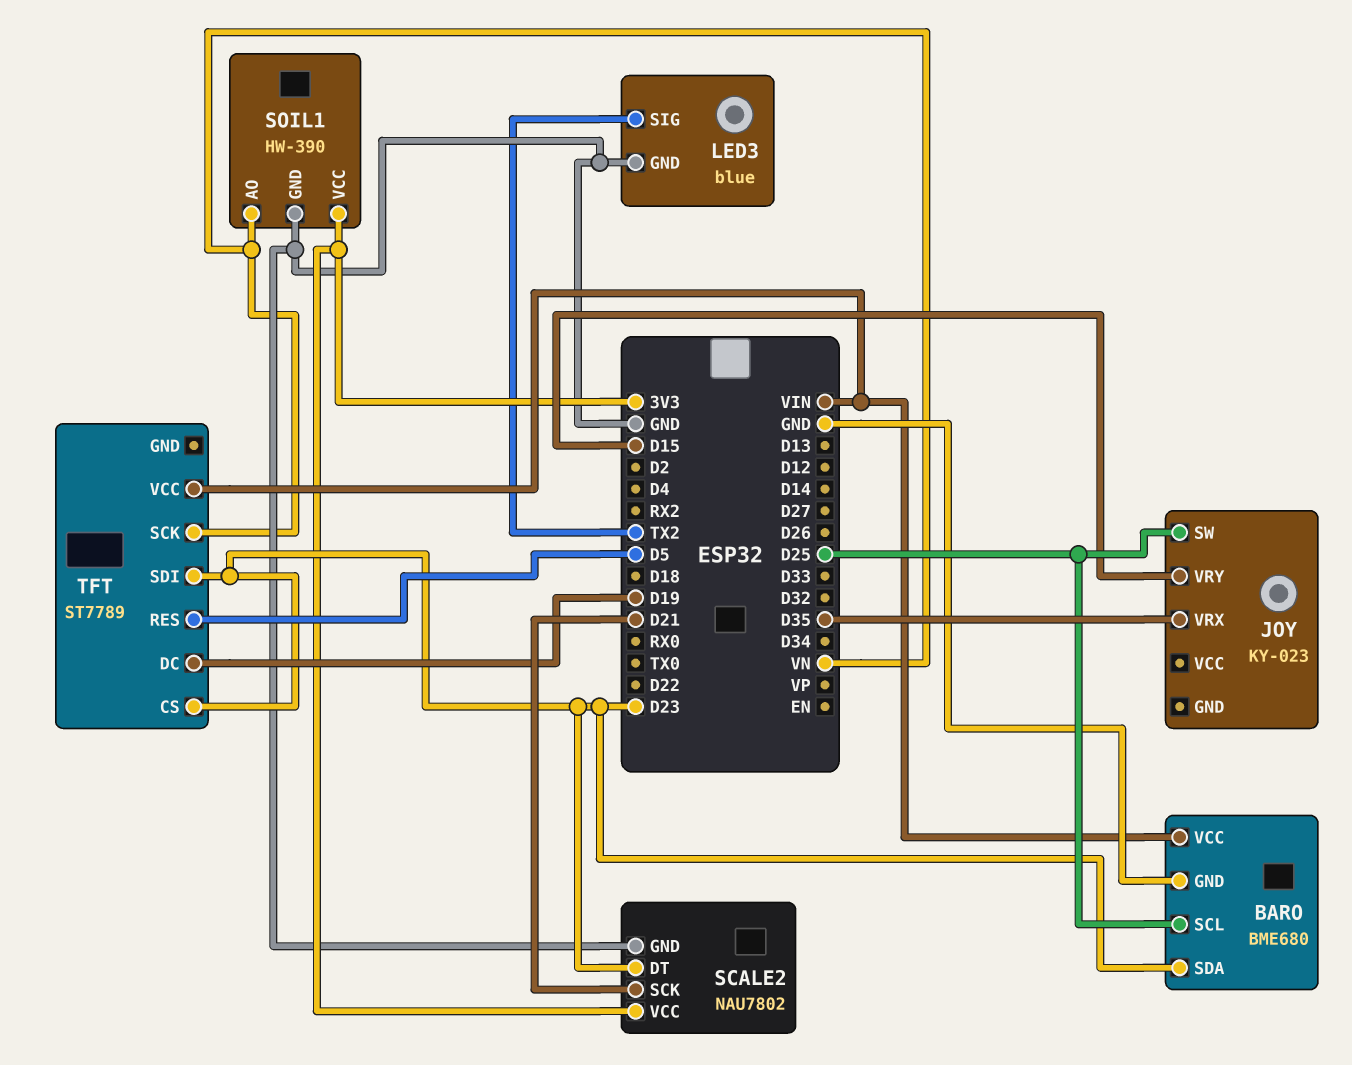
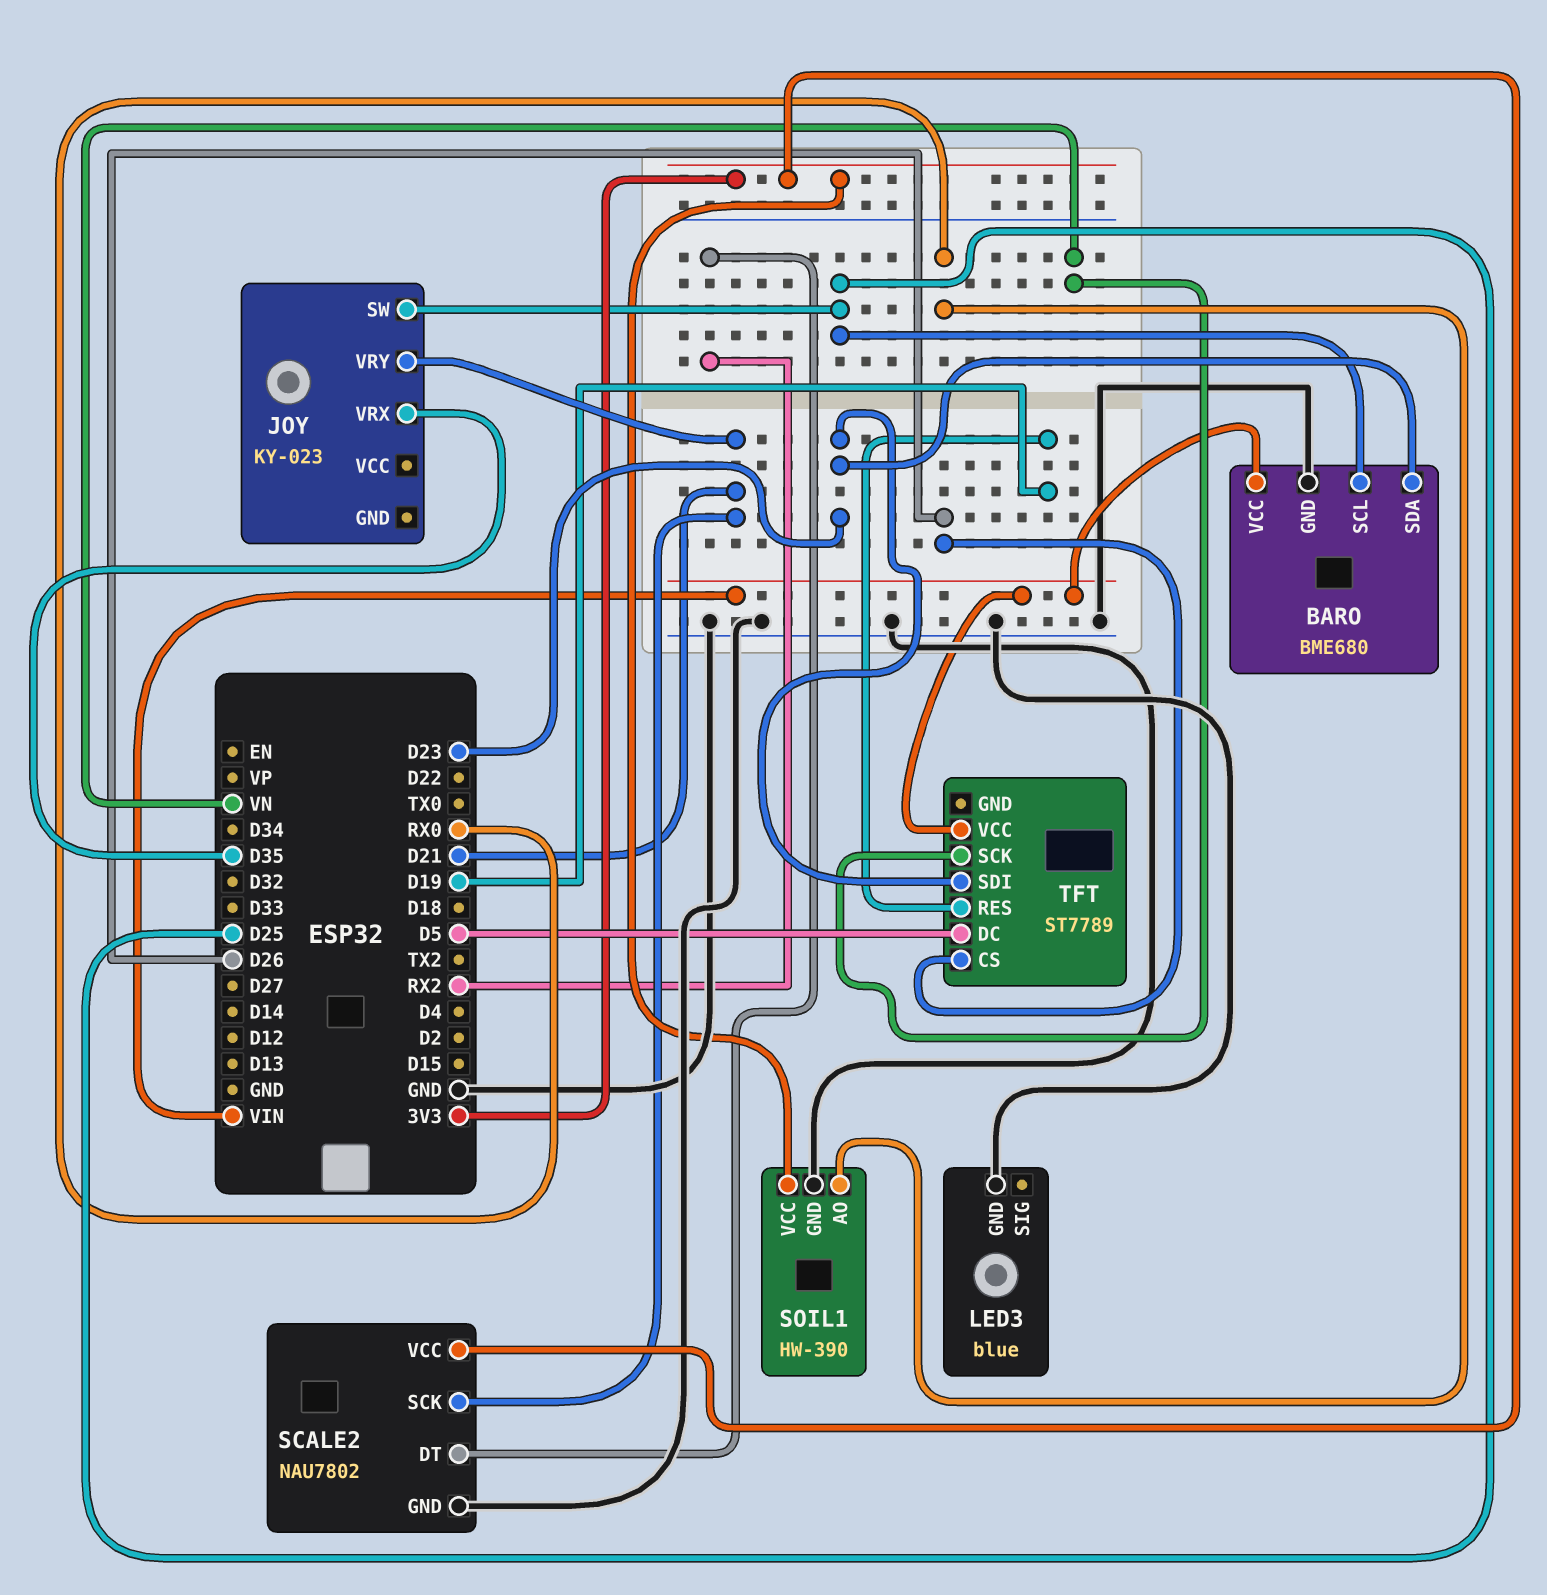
JOY pin VRY: D15 -> D21
LED3 pin SIG: TX2 -> none
SCALE2 pin DT: D23 -> RX2
SOIL1 pin AO: VN -> RX0
TFT pin CS: D23 -> D26
TFT pin DC: D19 -> D5
TFT pin RES: D5 -> D19

